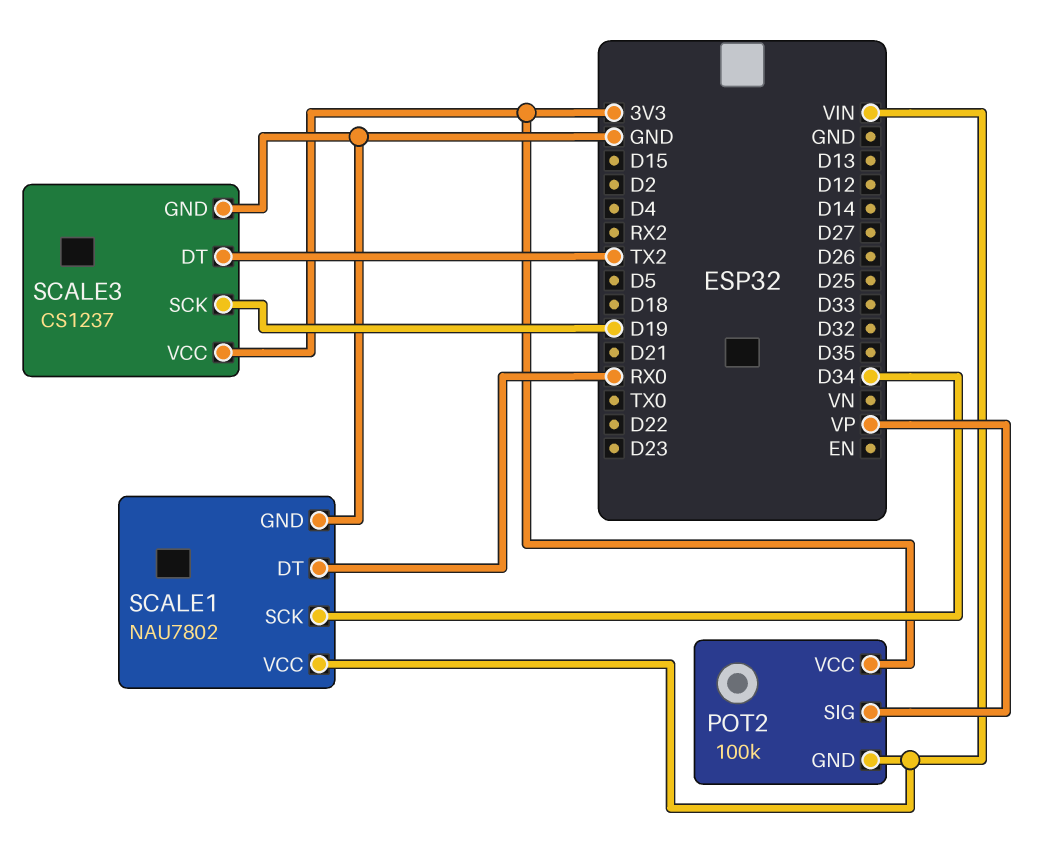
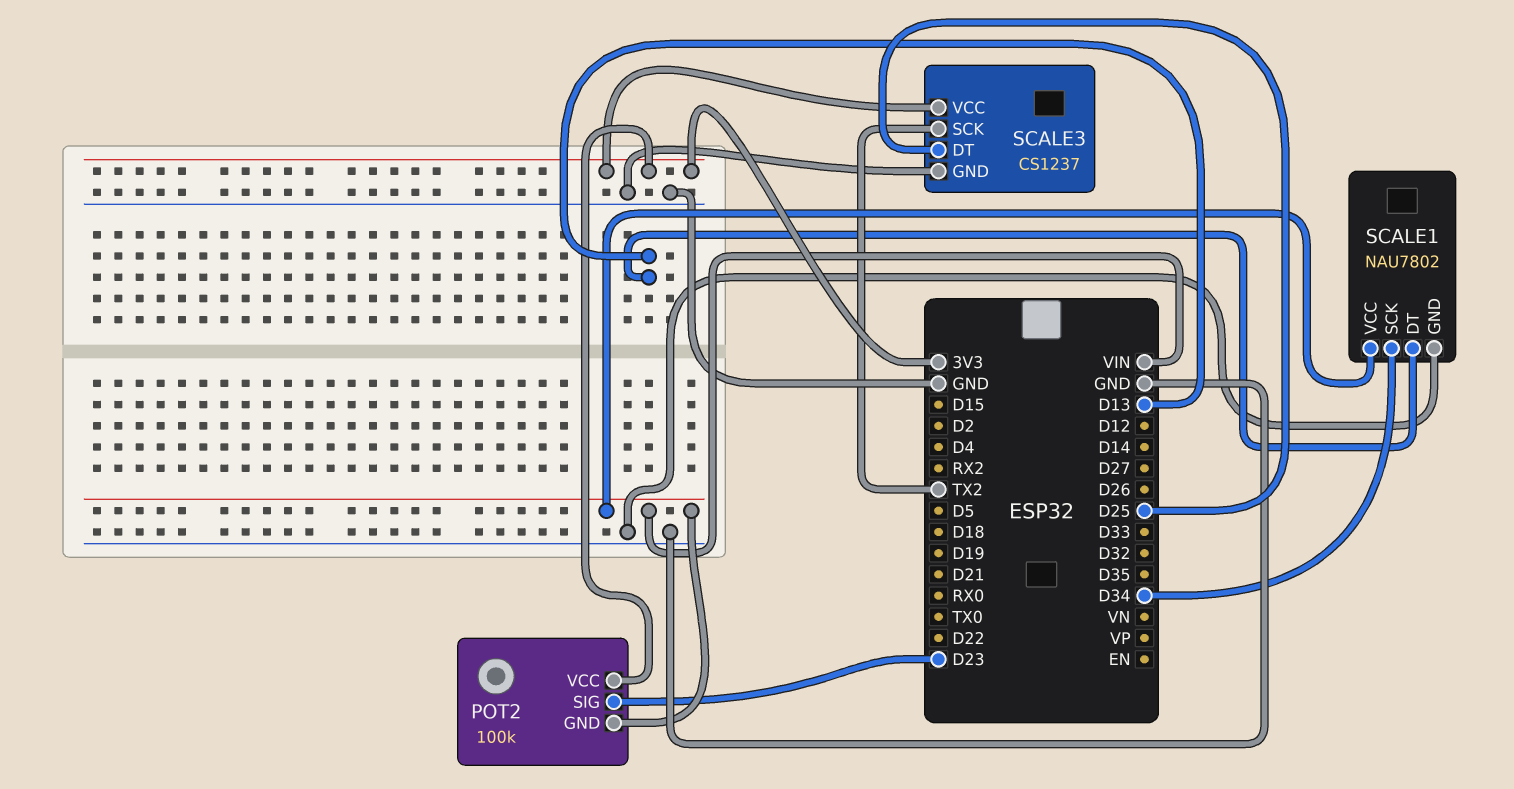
POT2 pin SIG: VP -> D23
SCALE1 pin DT: RX0 -> D13
SCALE3 pin DT: TX2 -> D25
SCALE3 pin SCK: D19 -> TX2

